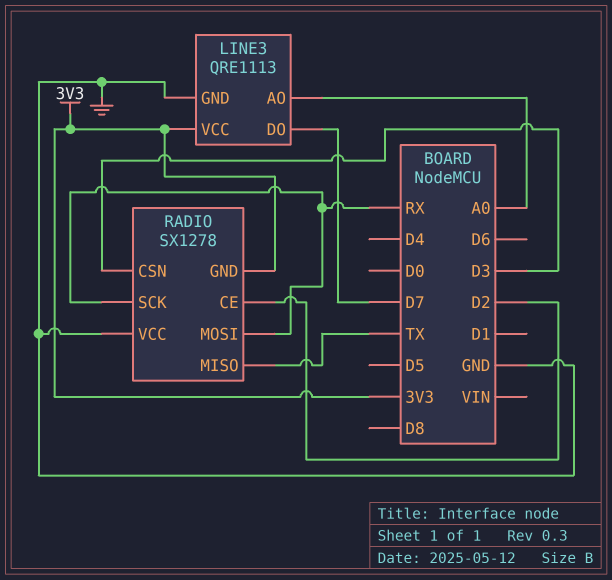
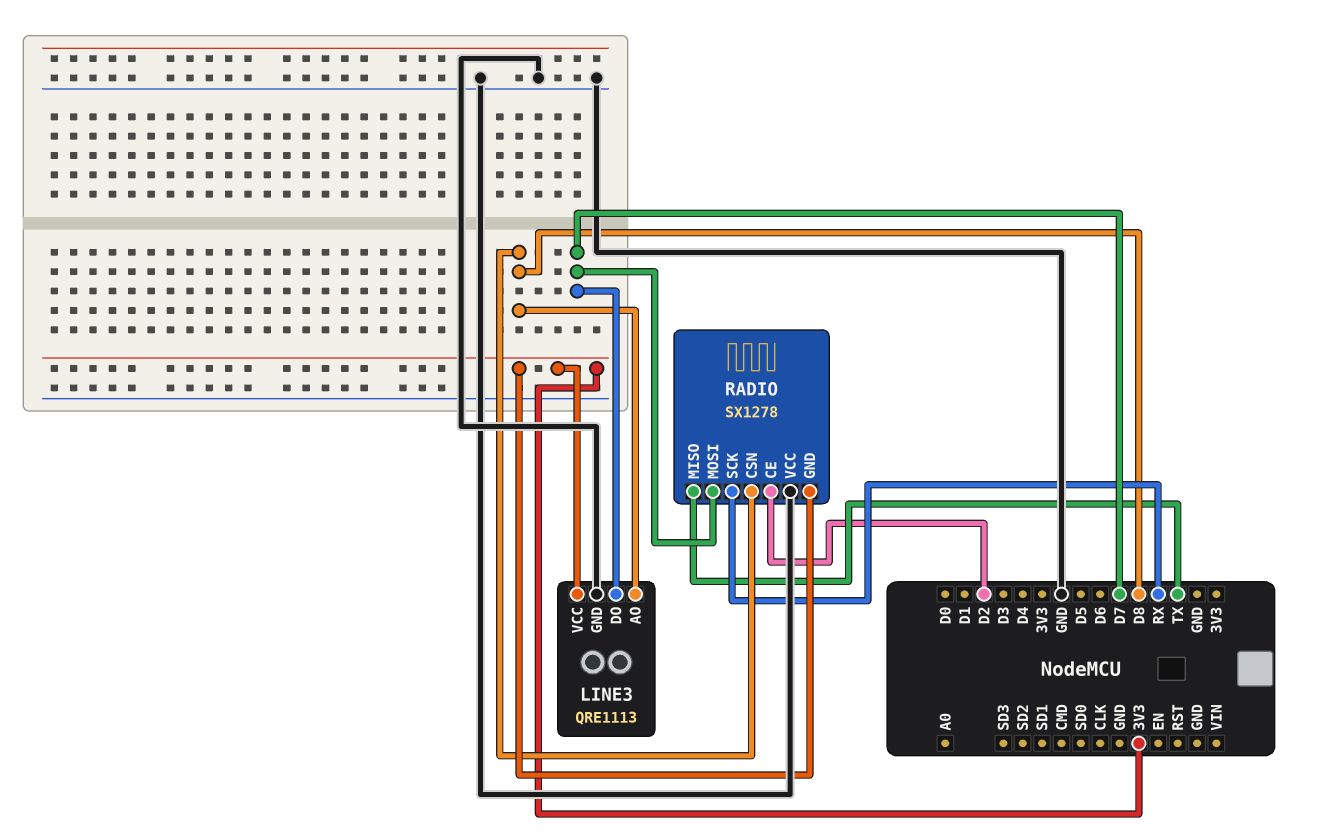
LINE3 pin AO: A0 -> D8
RADIO pin CSN: D3 -> D8
RADIO pin MOSI: RX -> D7

